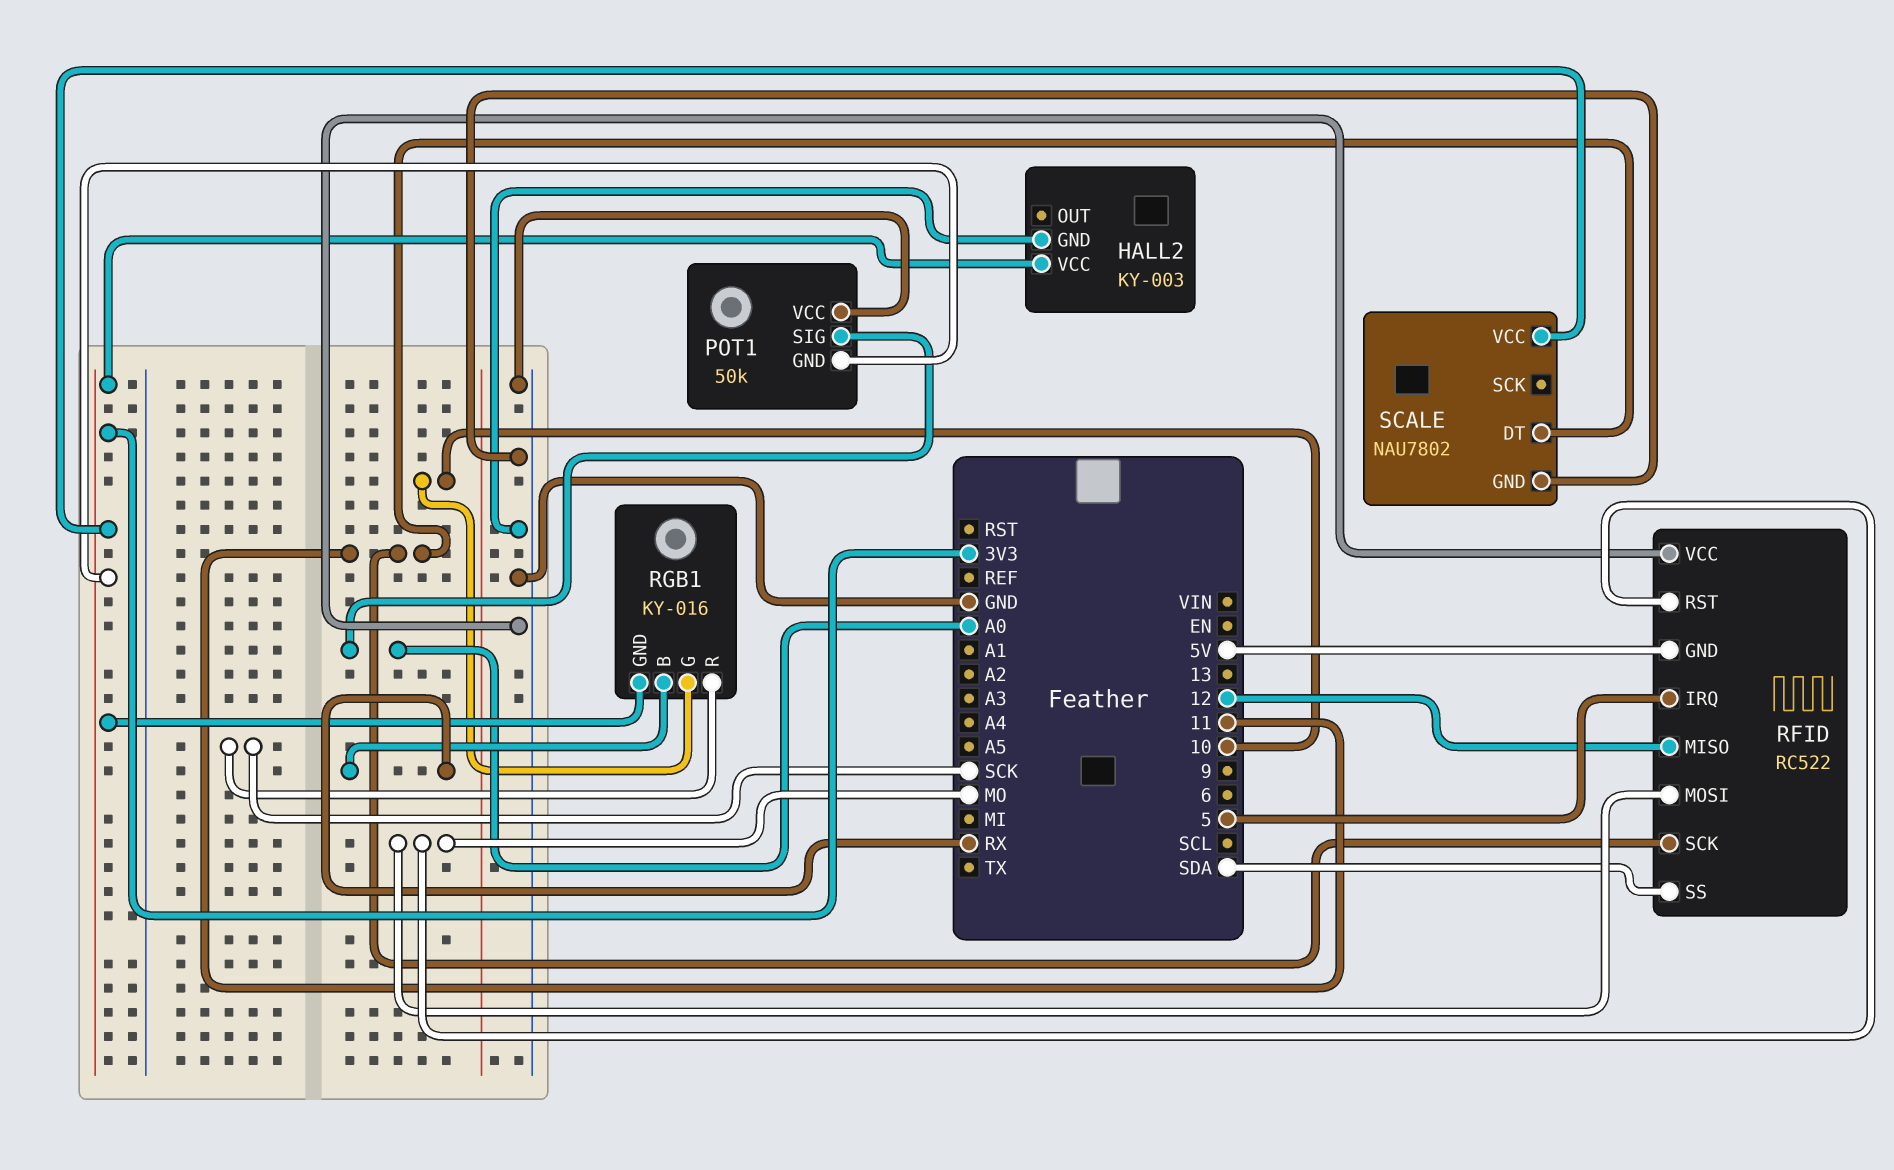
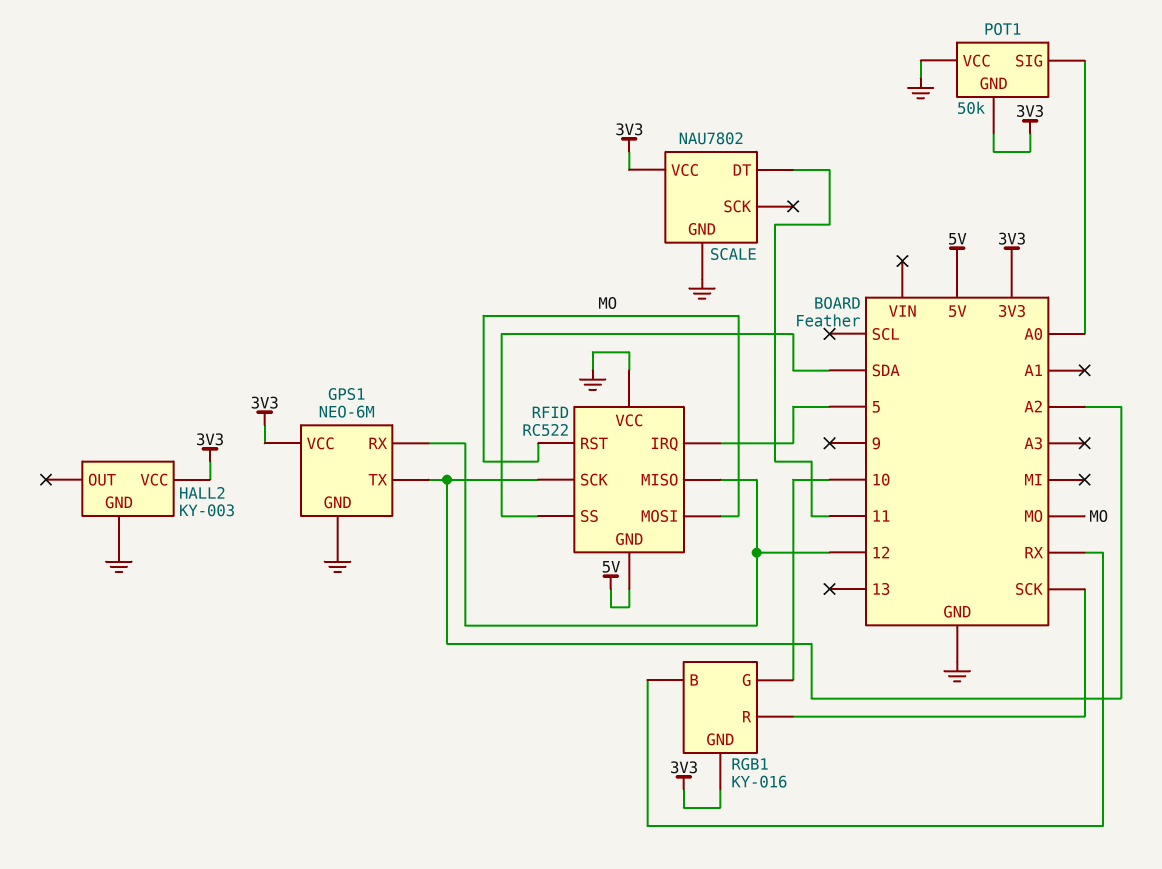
GPS1: none -> NEO-6M
GPS1 pin GND: none -> GND
GPS1 pin RX: none -> 12
GPS1 pin TX: none -> A2
GPS1 pin VCC: none -> 3V3
RFID pin SCK: 11 -> A2

